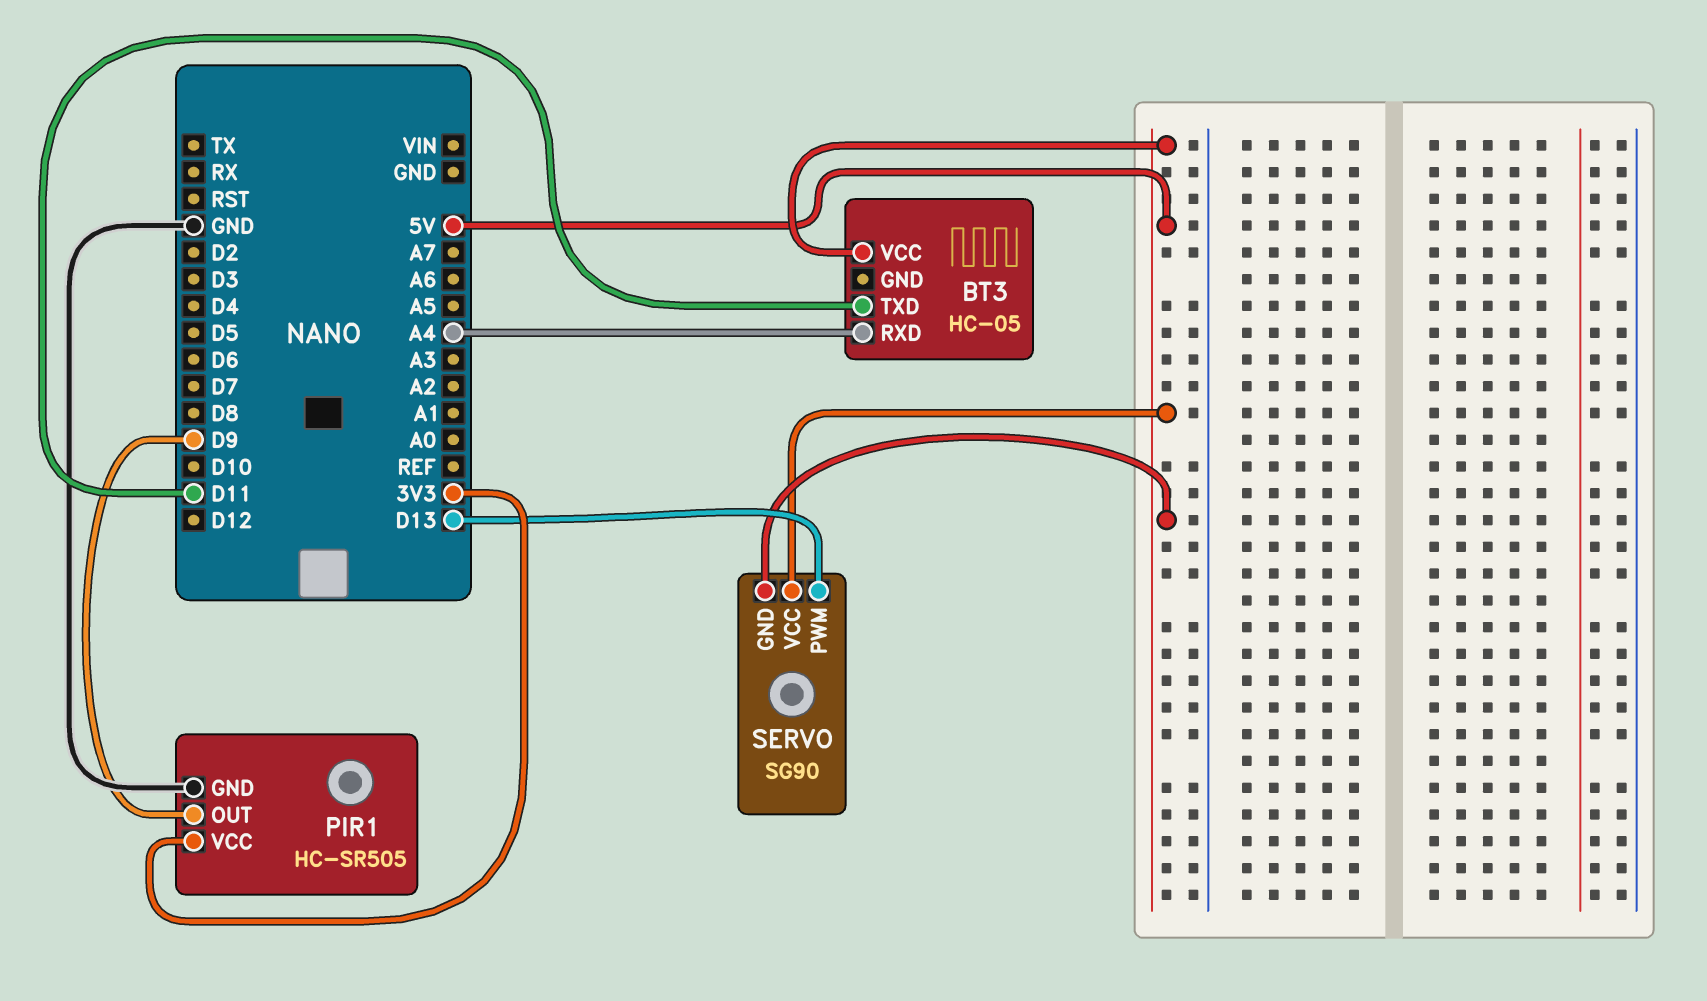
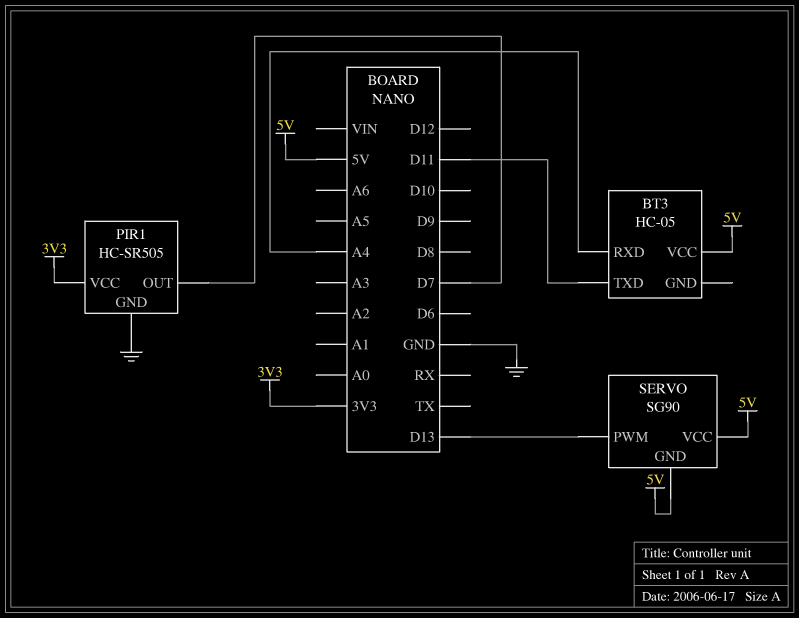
PIR1 pin OUT: D9 -> D7

